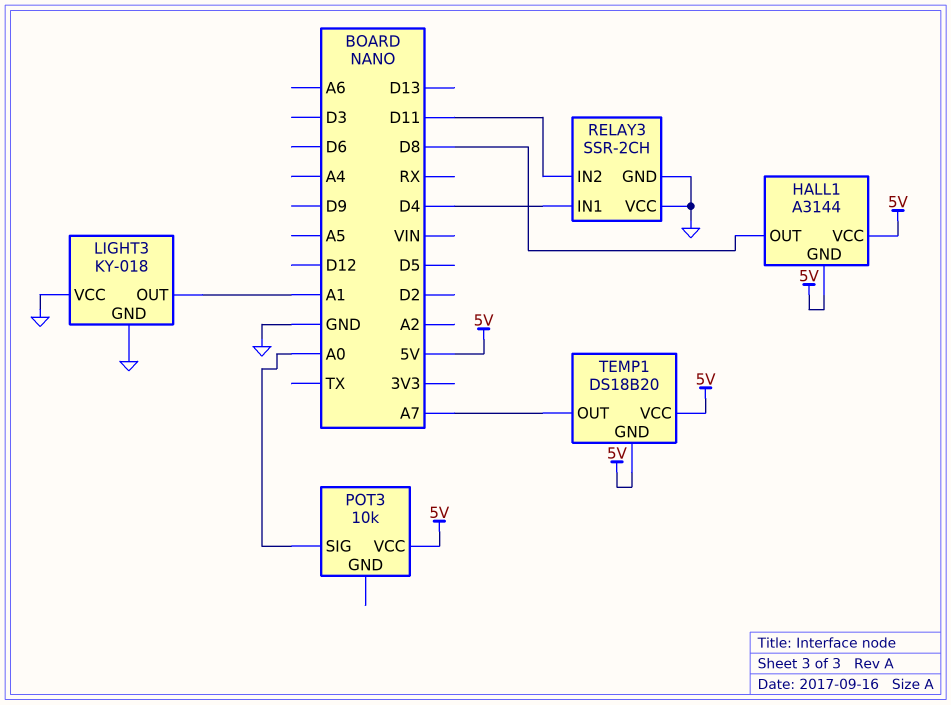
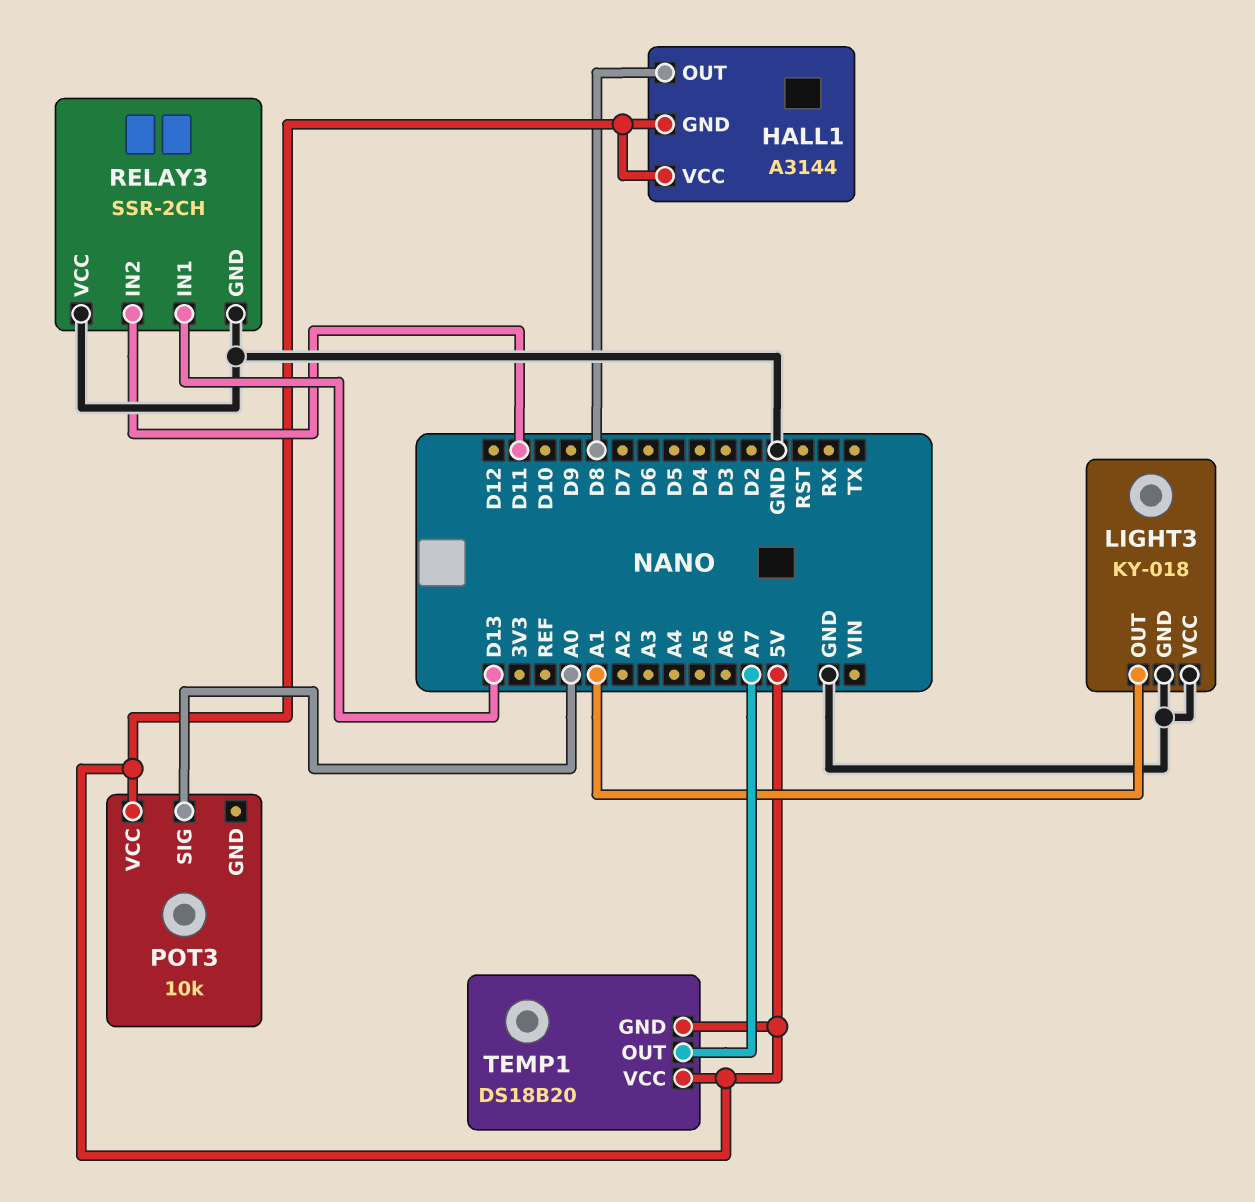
RELAY3 pin IN1: D4 -> D13

